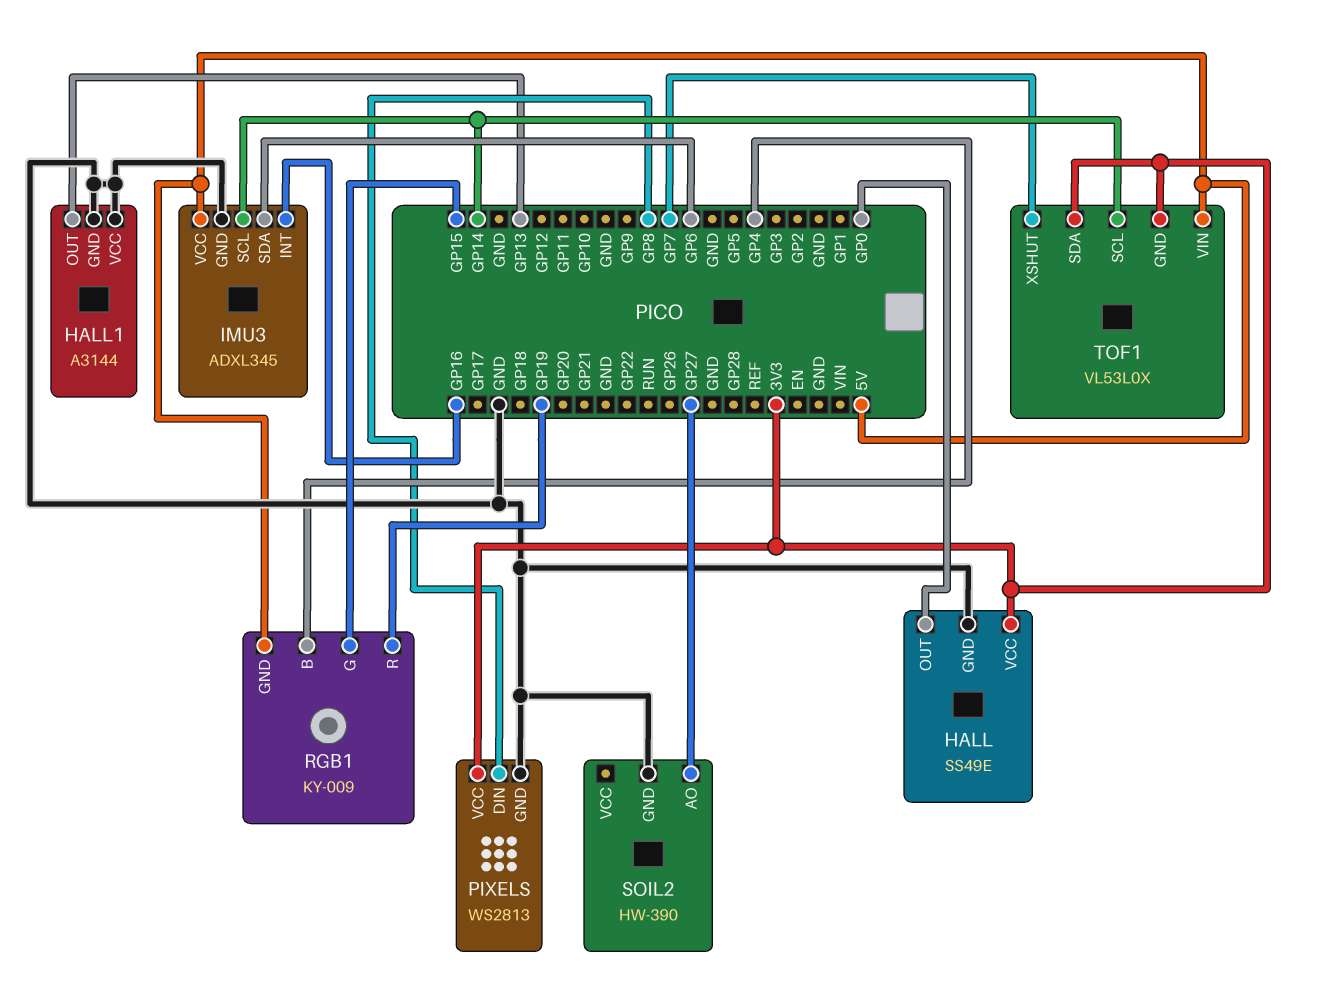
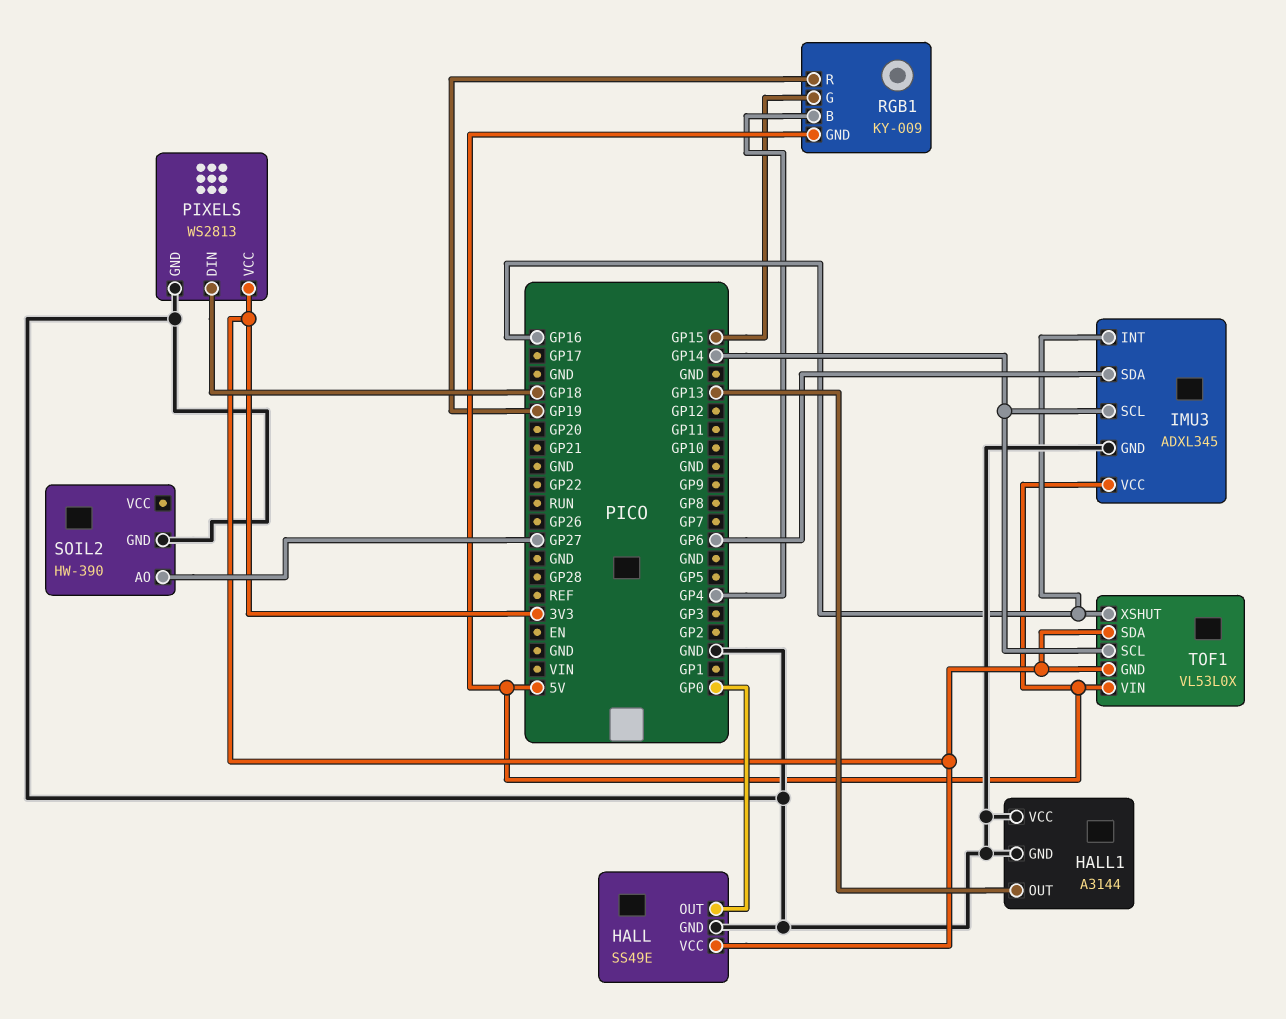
PIXELS pin DIN: GP8 -> GP18
TOF1 pin XSHUT: GP7 -> GP16

